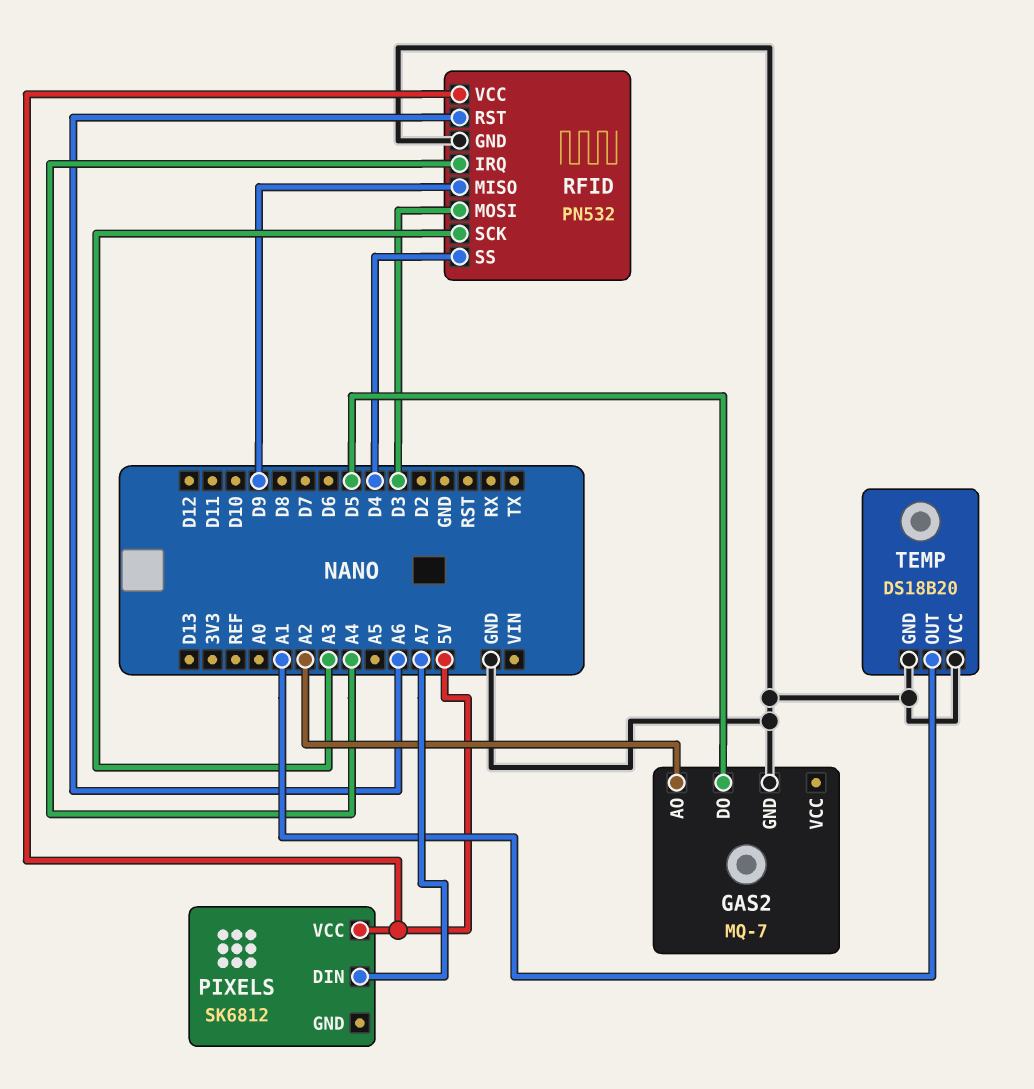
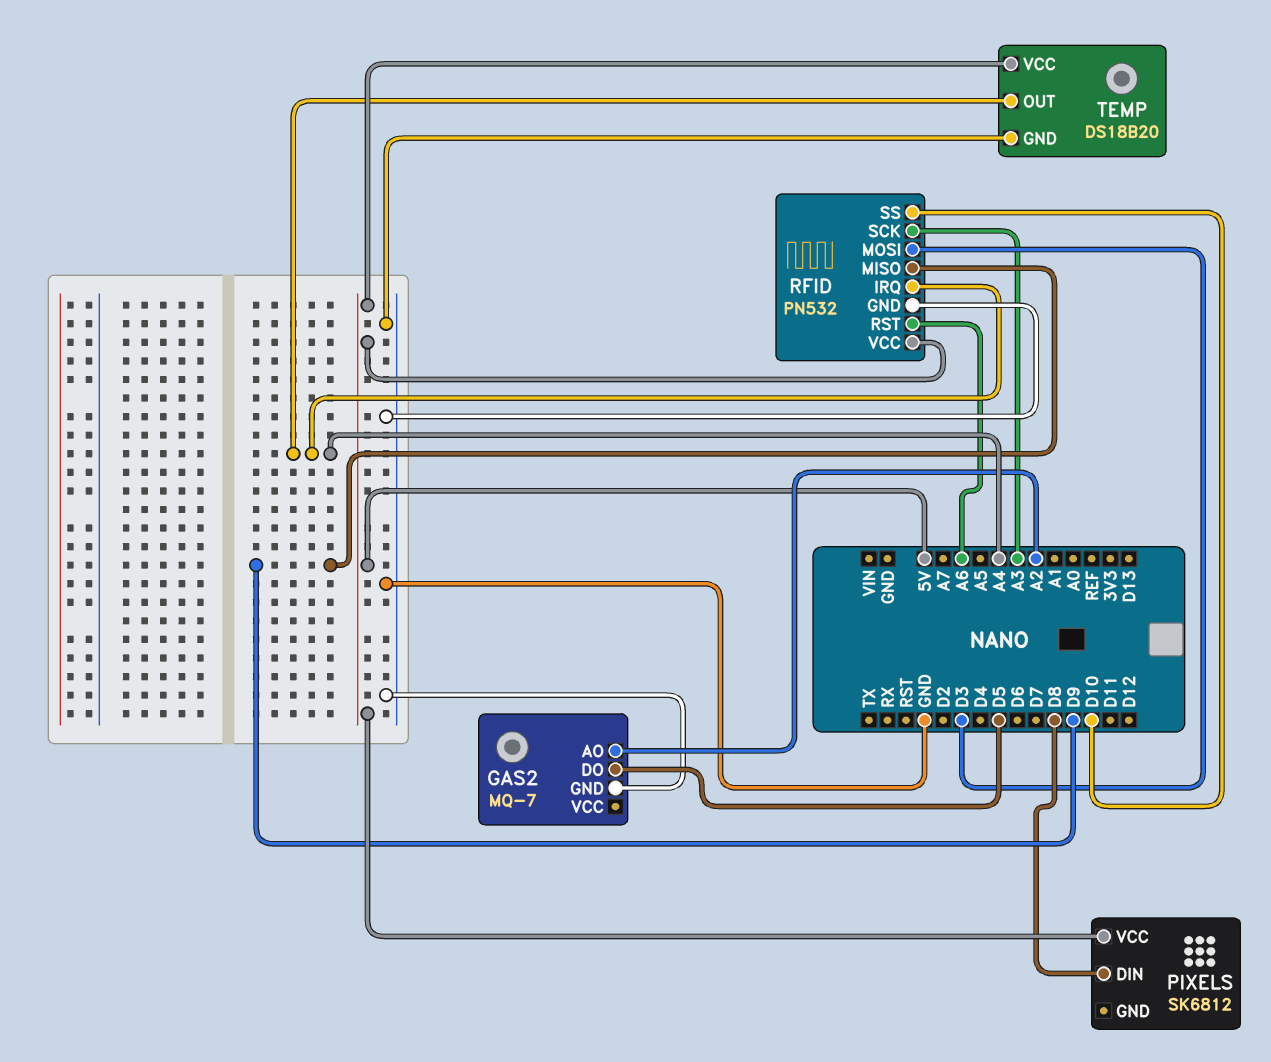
PIXELS pin DIN: A7 -> D8
RFID pin SS: D4 -> D10
TEMP pin OUT: A1 -> A4
TEMP pin VCC: GND -> 5V

